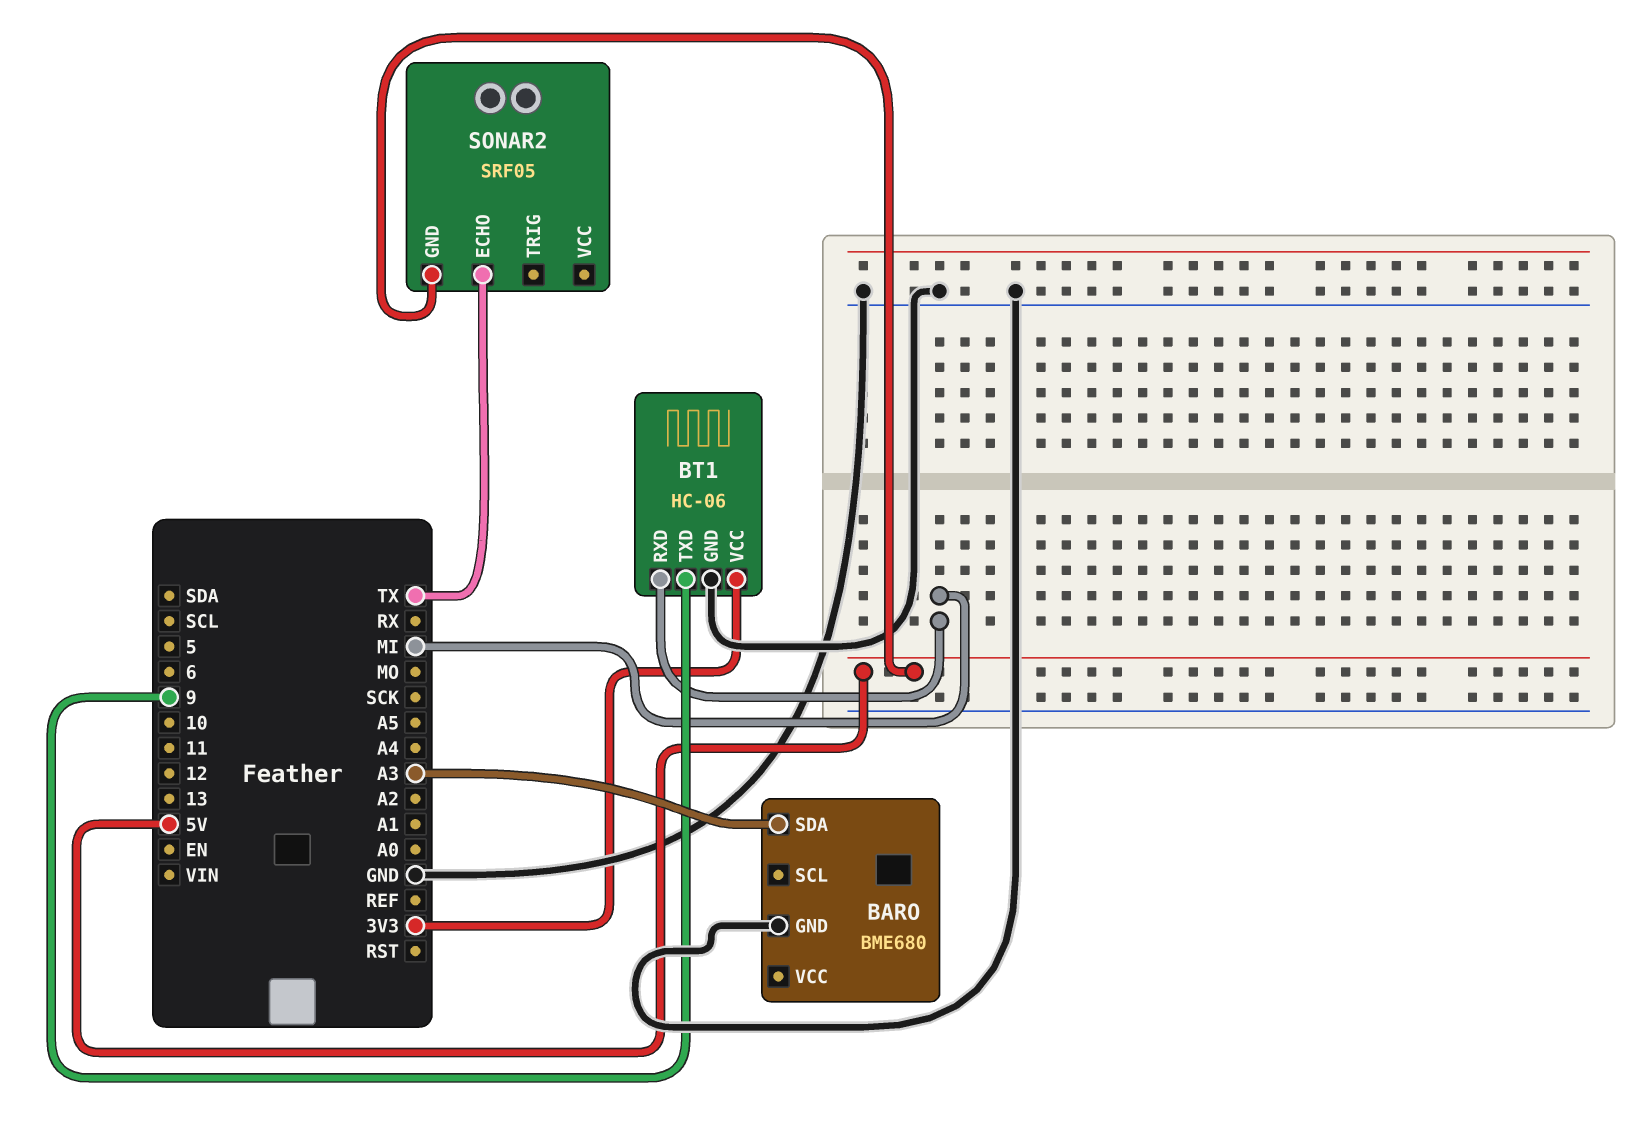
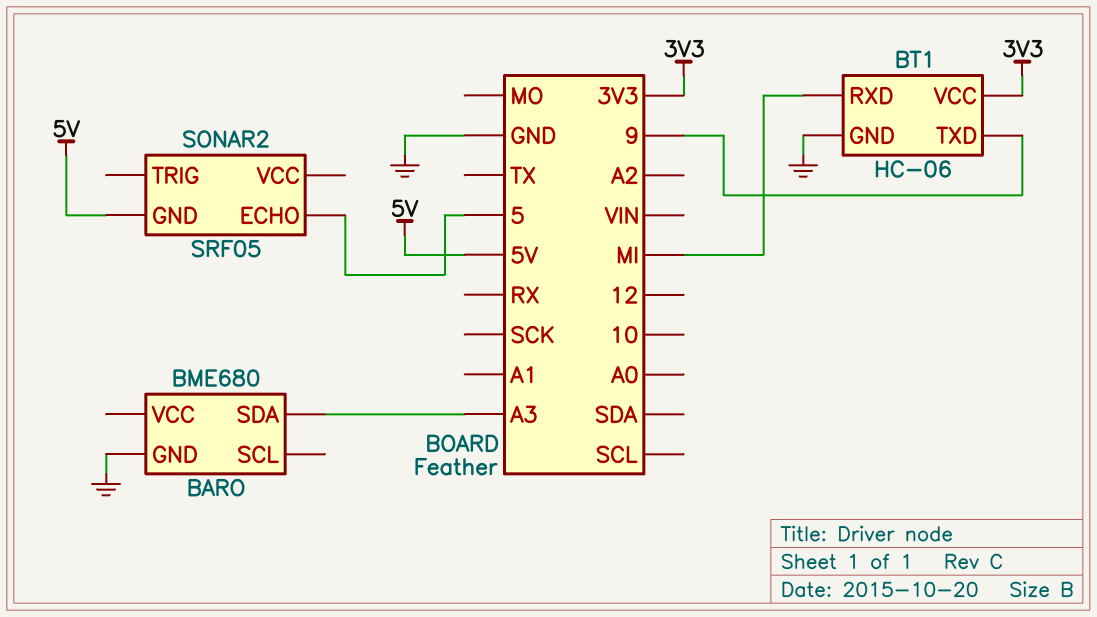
SONAR2 pin ECHO: TX -> 5

